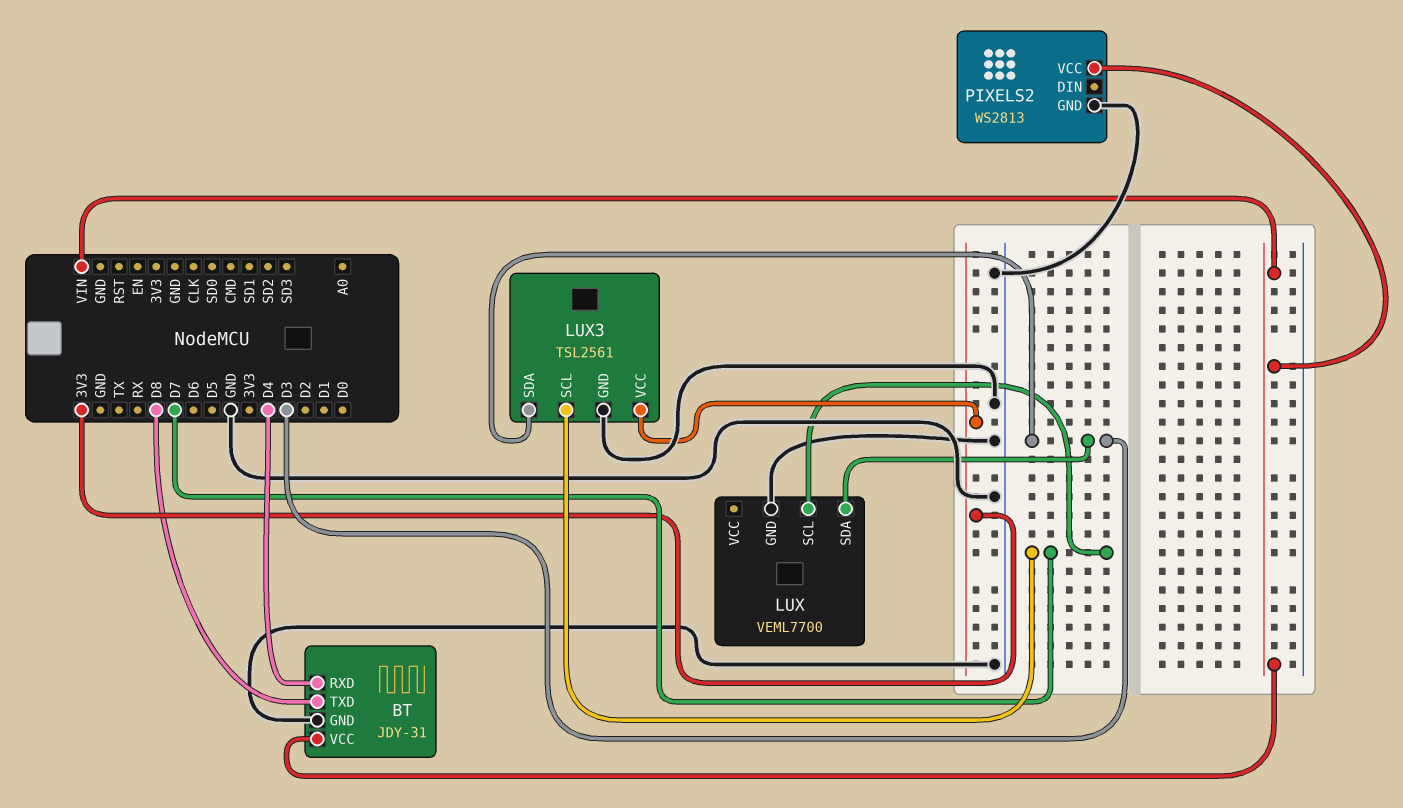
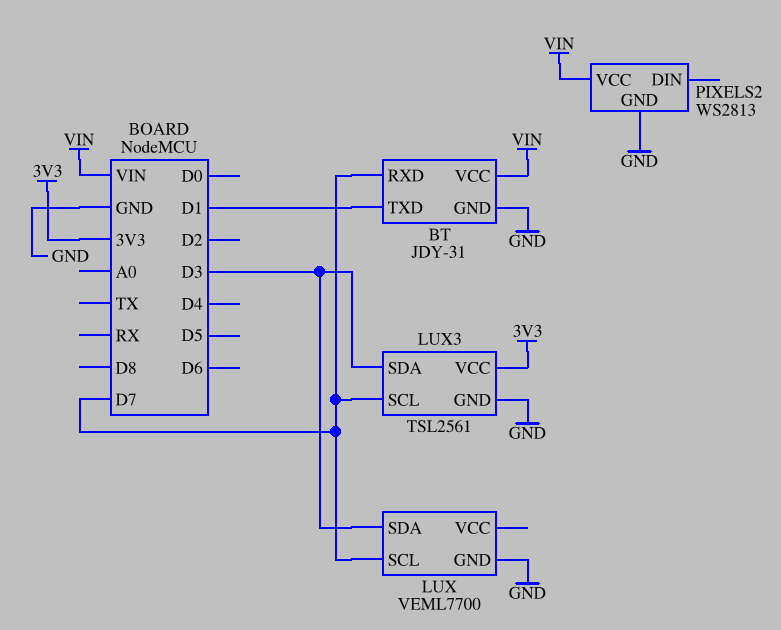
BT pin RXD: D4 -> D7
BT pin TXD: D8 -> D1

